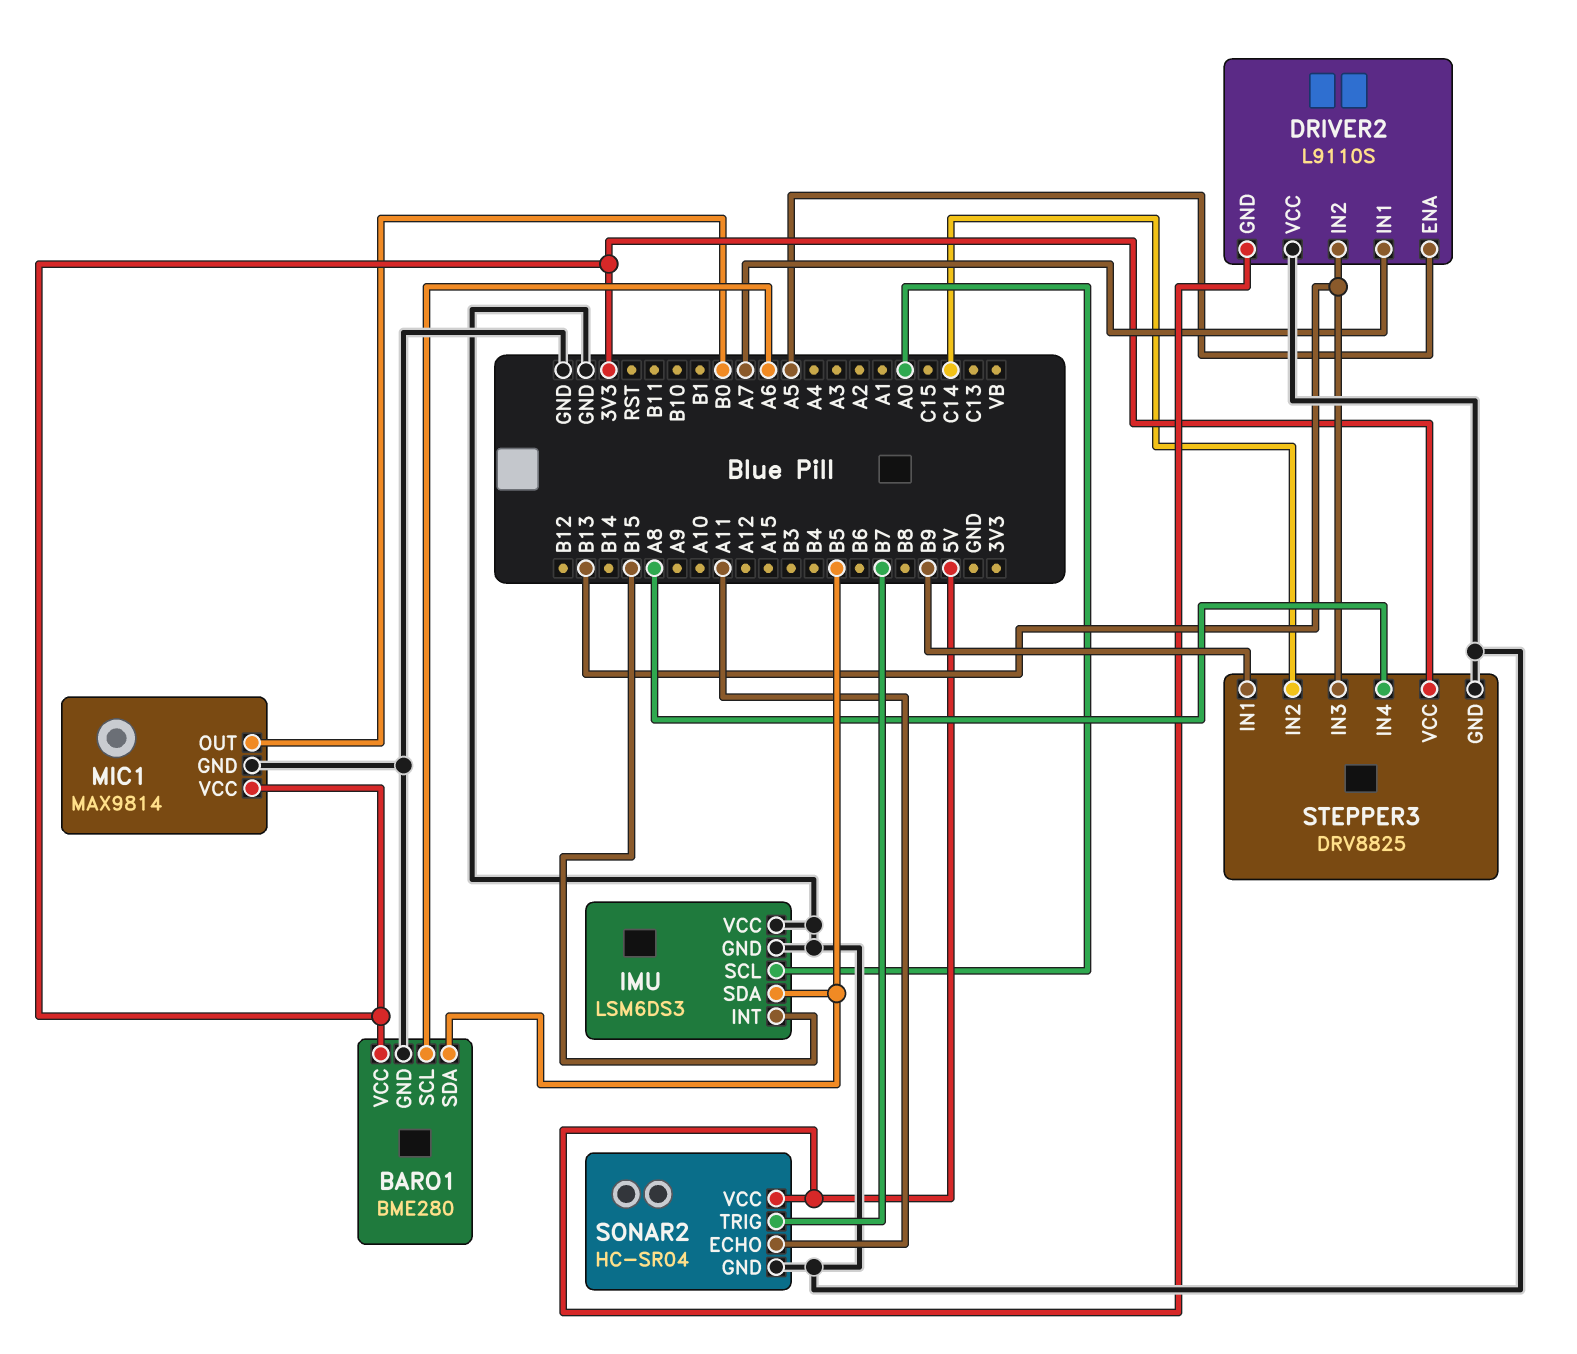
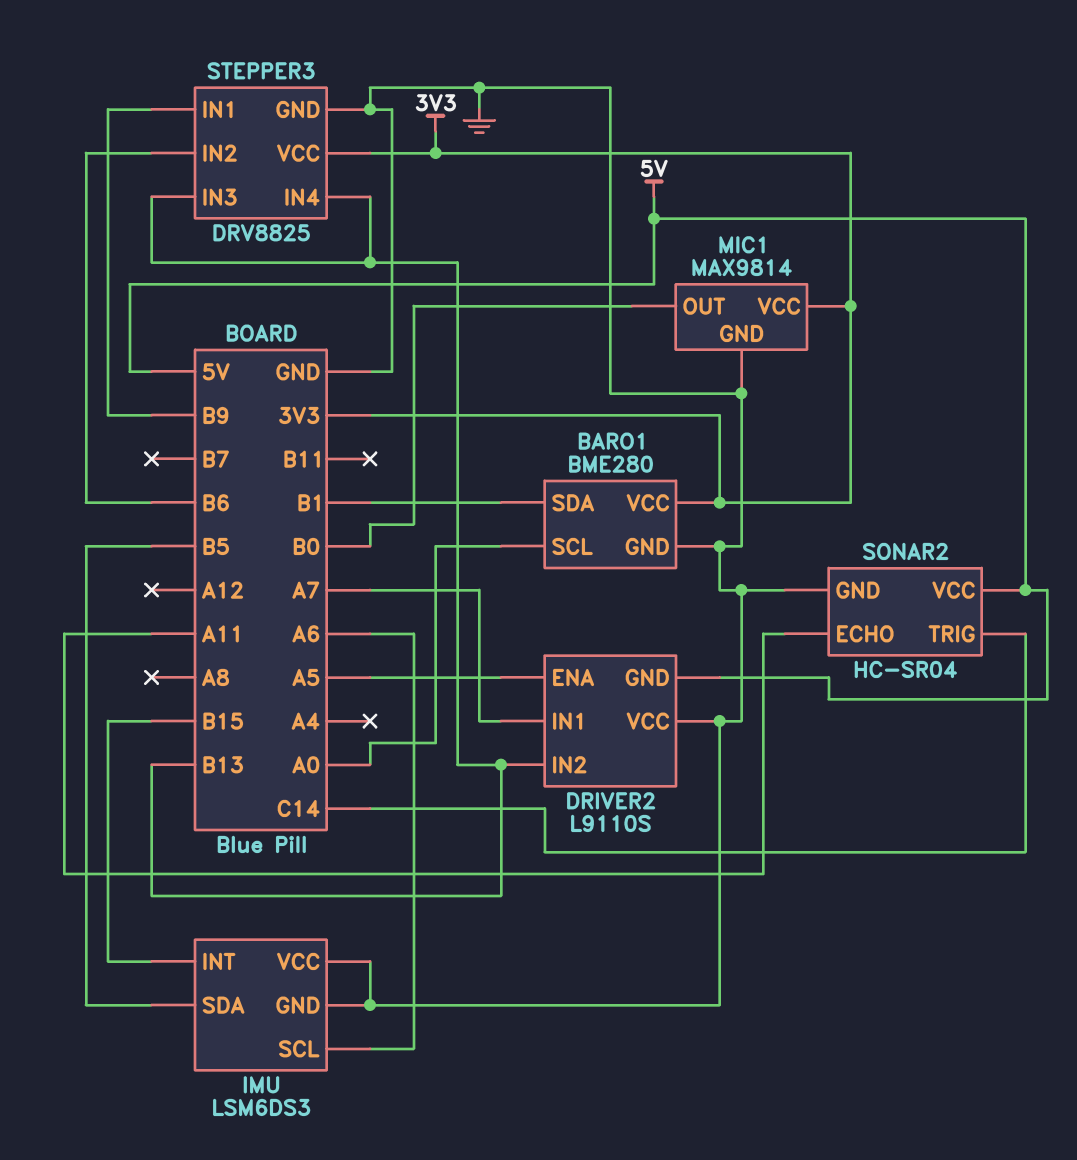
BARO1 pin SCL: A6 -> A0
BARO1 pin SDA: B5 -> B1
IMU pin SCL: A0 -> A6
SONAR2 pin TRIG: B7 -> C14
STEPPER3 pin IN2: C14 -> B6
STEPPER3 pin IN4: A8 -> B13

